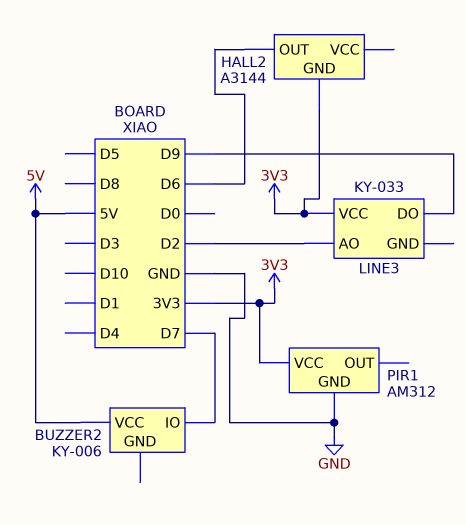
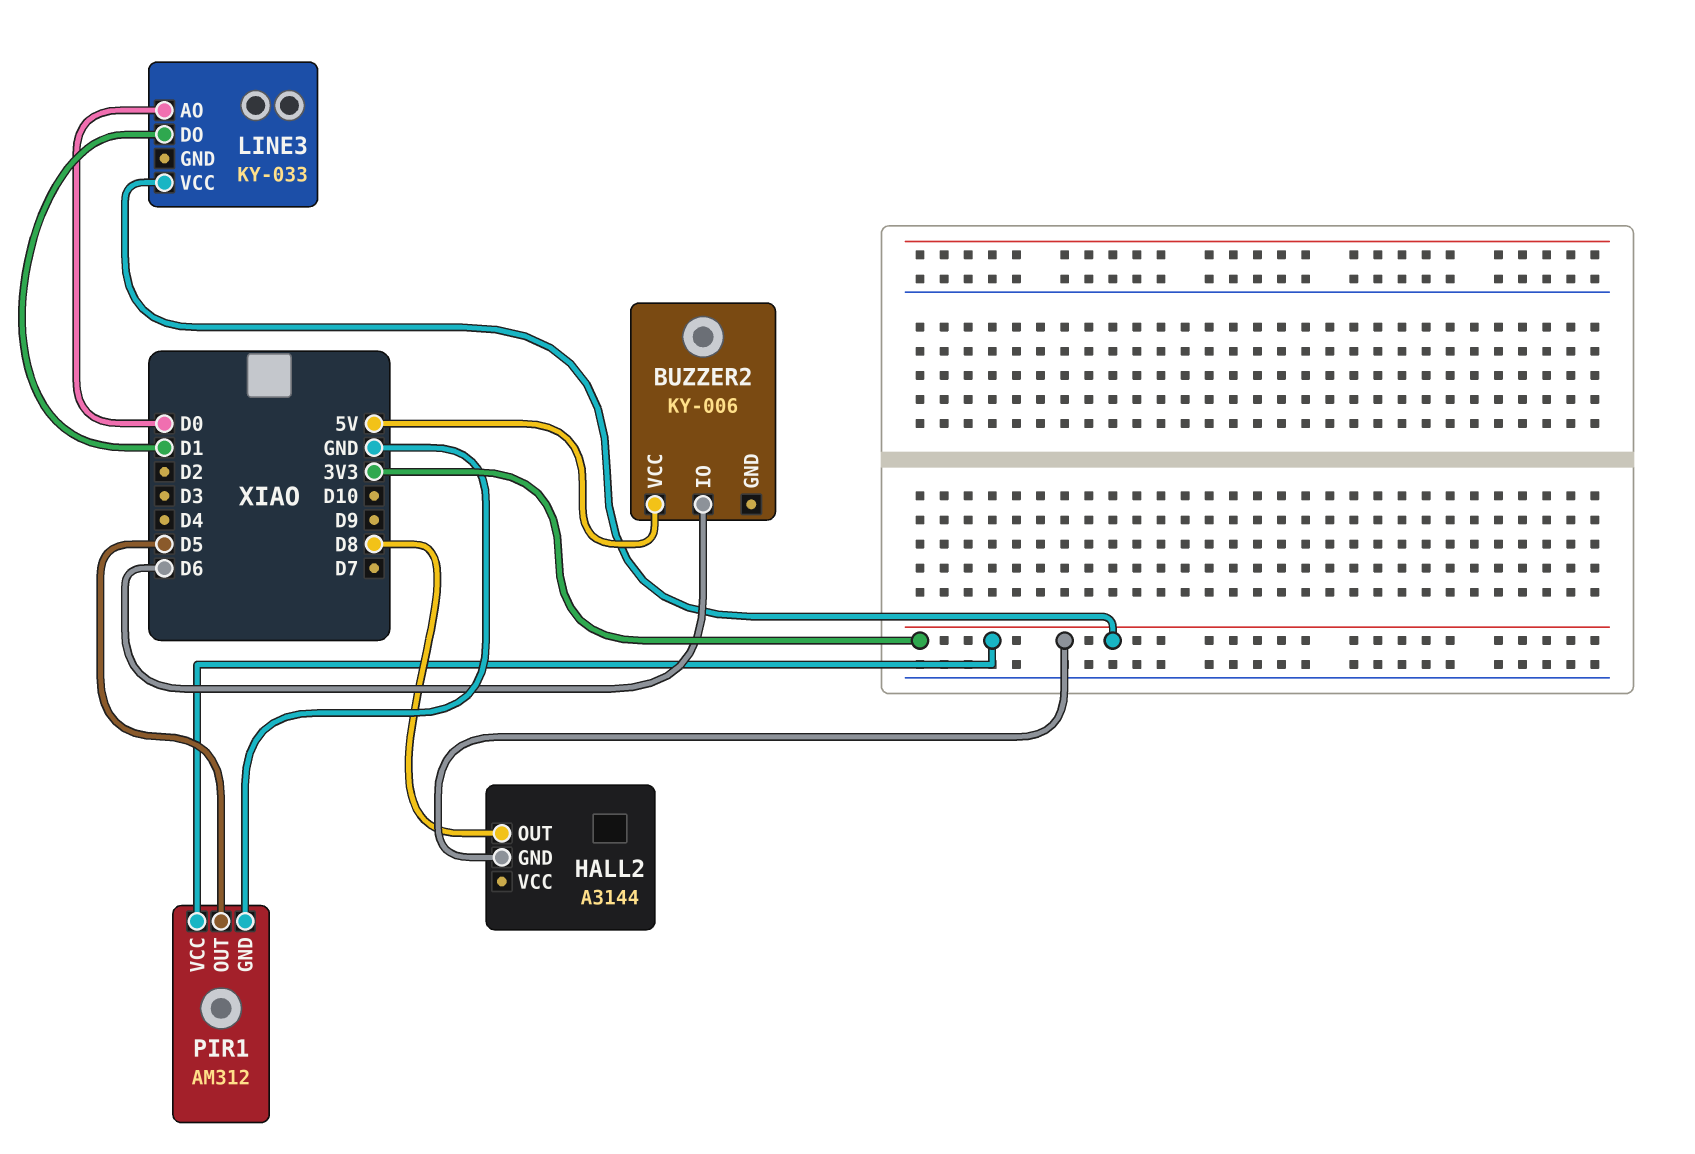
BUZZER2 pin IO: D7 -> D6
HALL2 pin OUT: D6 -> D8
LINE3 pin AO: D2 -> D0
LINE3 pin DO: D9 -> D1
PIR1 pin OUT: none -> D5

